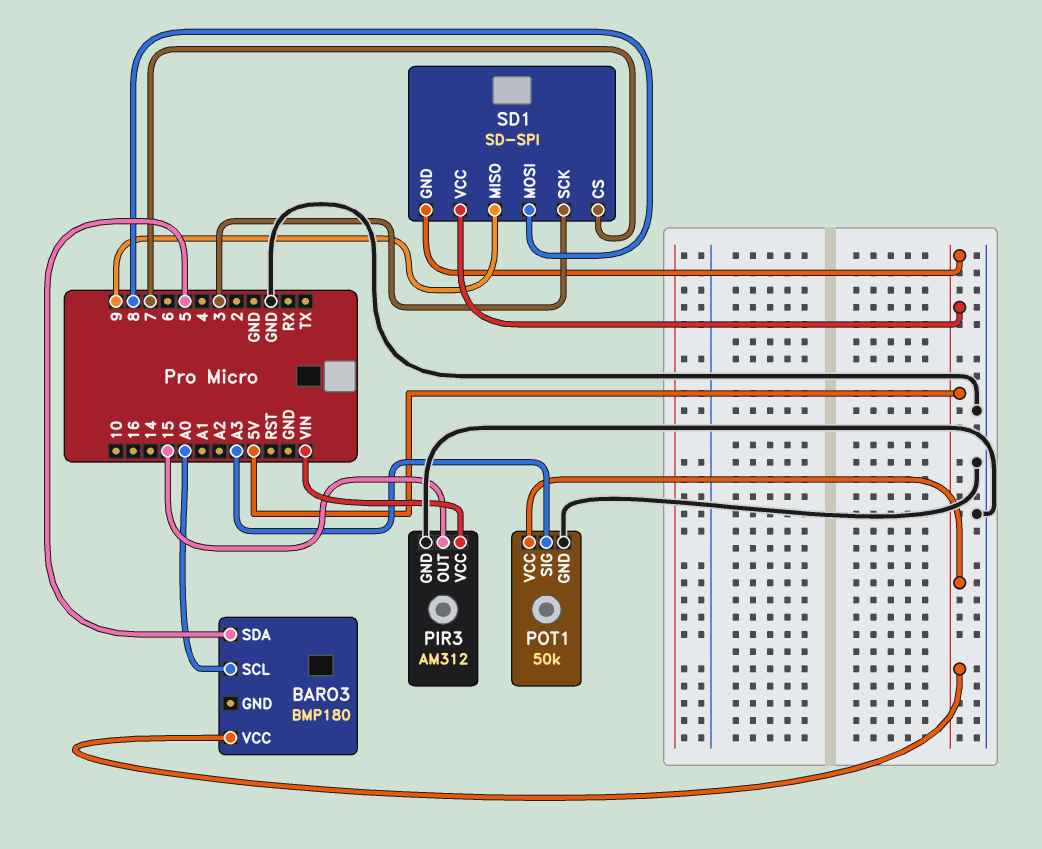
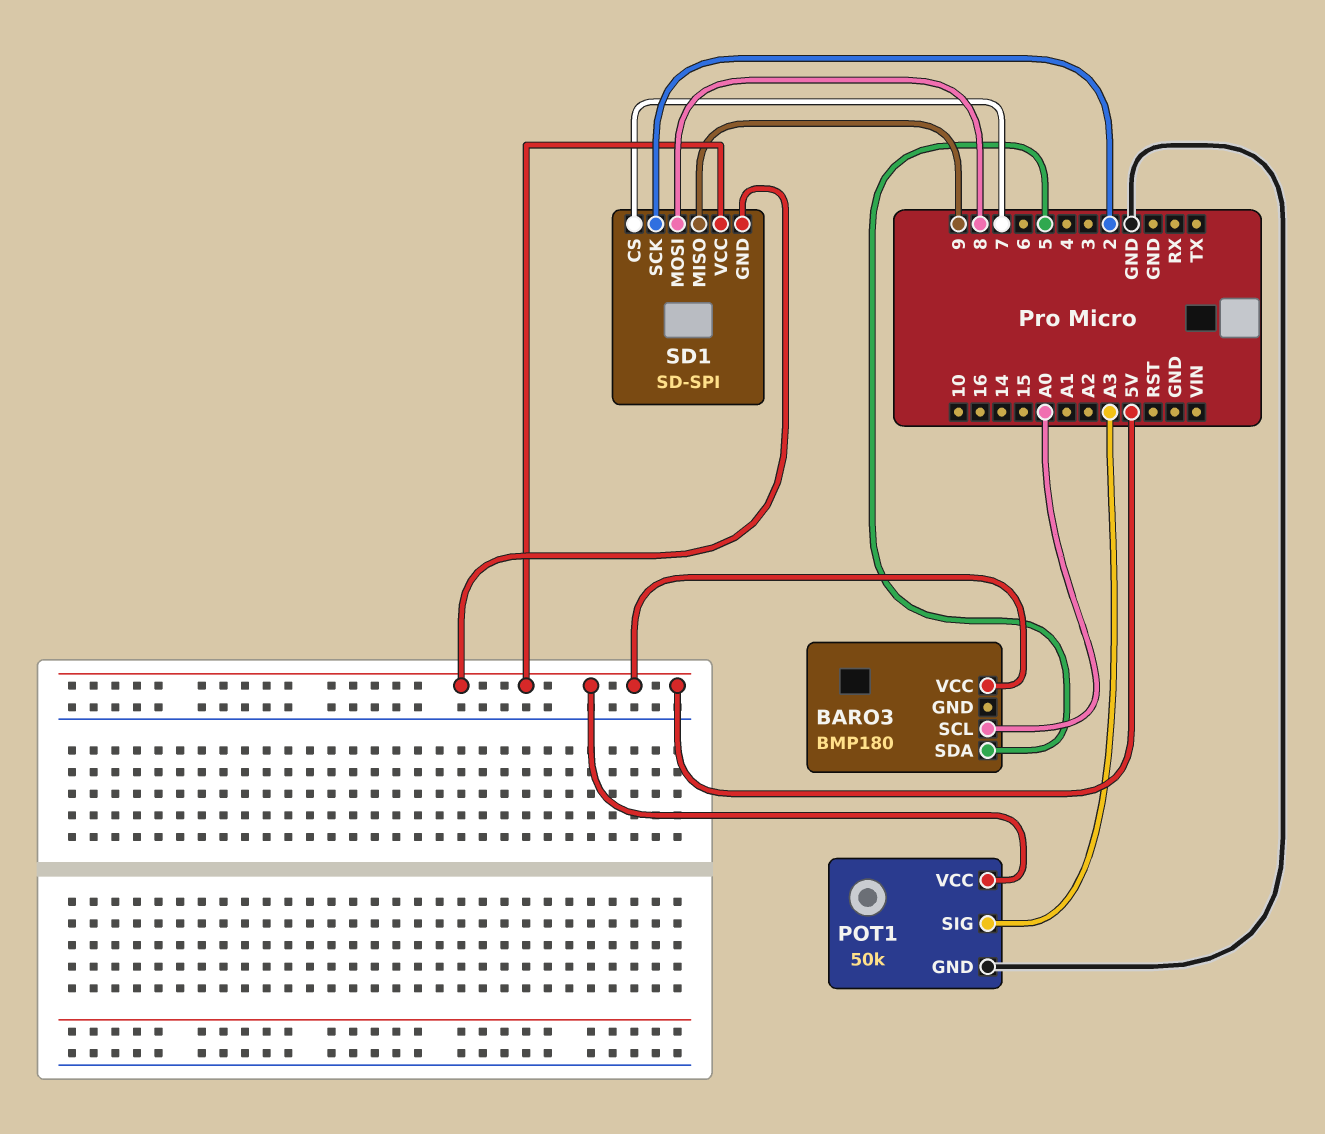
PIR3: AM312 -> none
PIR3 pin GND: GND -> none
PIR3 pin OUT: 15 -> none
PIR3 pin VCC: VIN -> none
SD1 pin SCK: 3 -> 2

